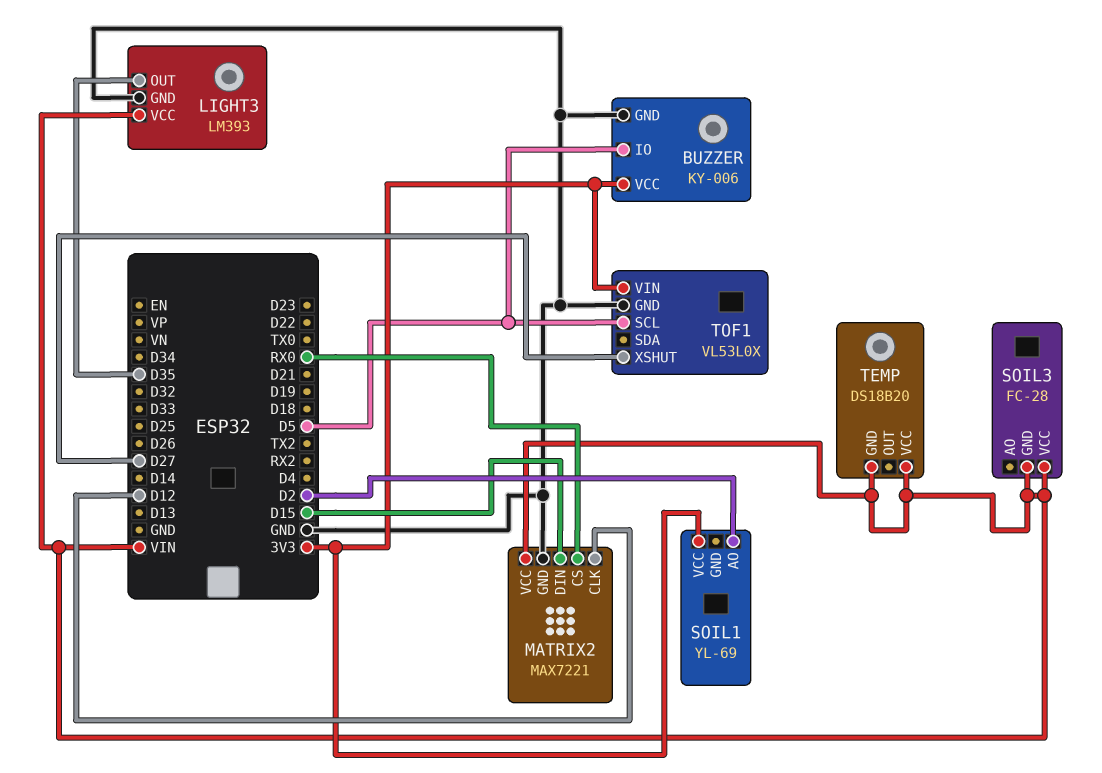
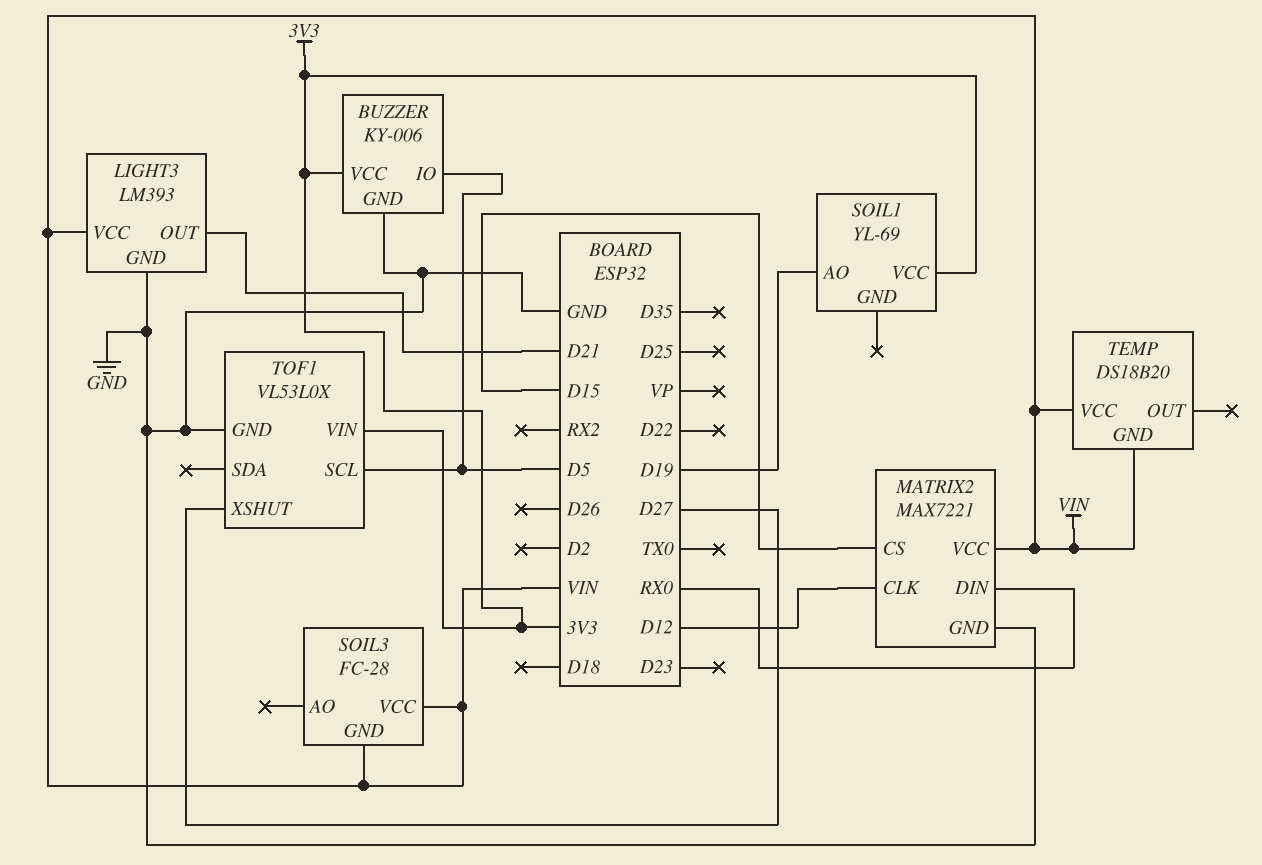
LIGHT3 pin OUT: D35 -> D21
MATRIX2 pin CS: RX0 -> D15
MATRIX2 pin DIN: D15 -> RX0
SOIL1 pin AO: D2 -> D19

